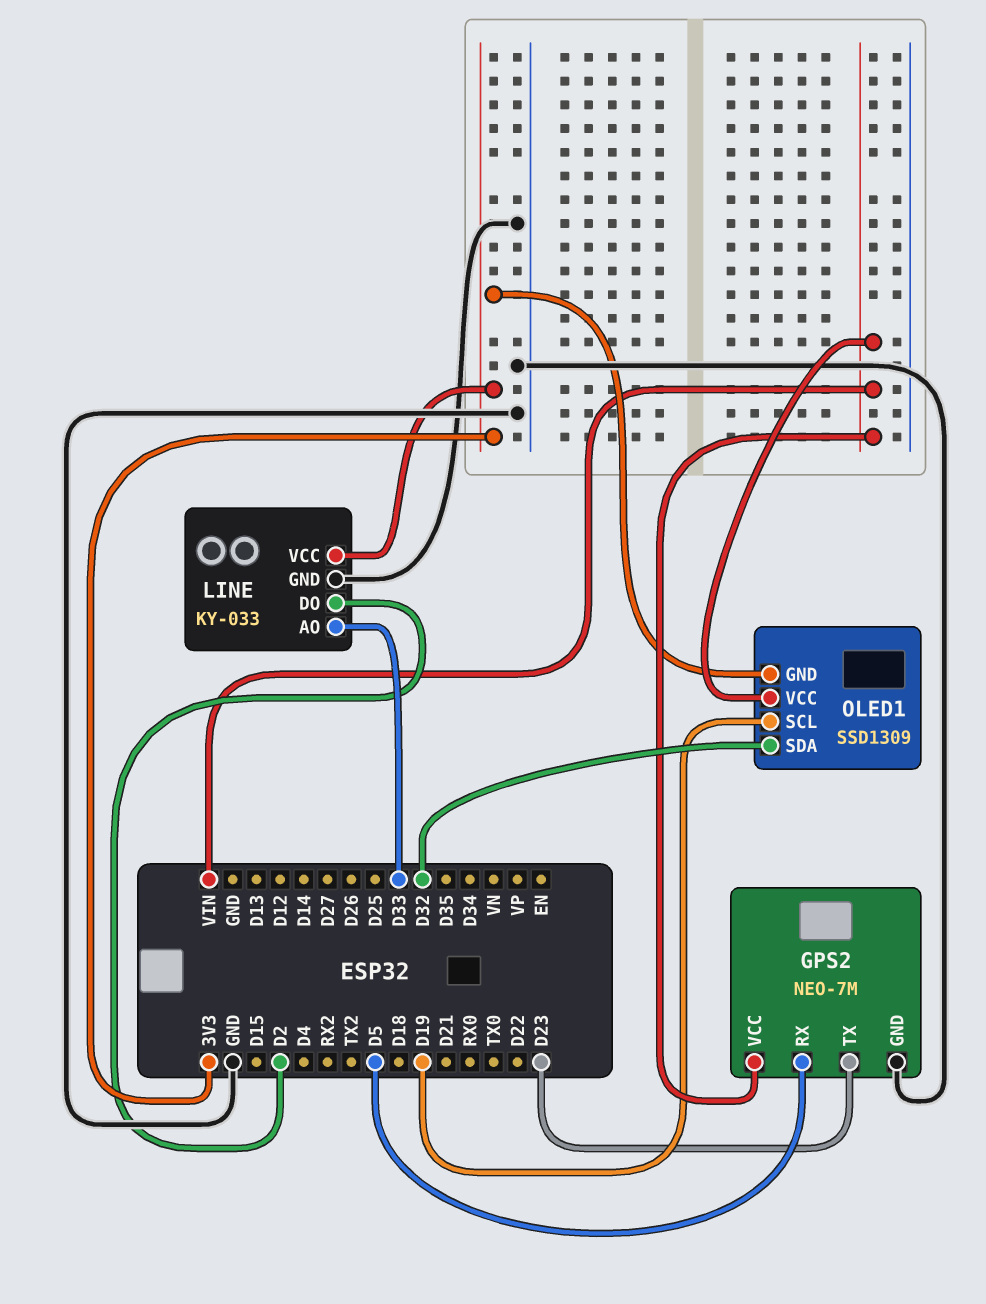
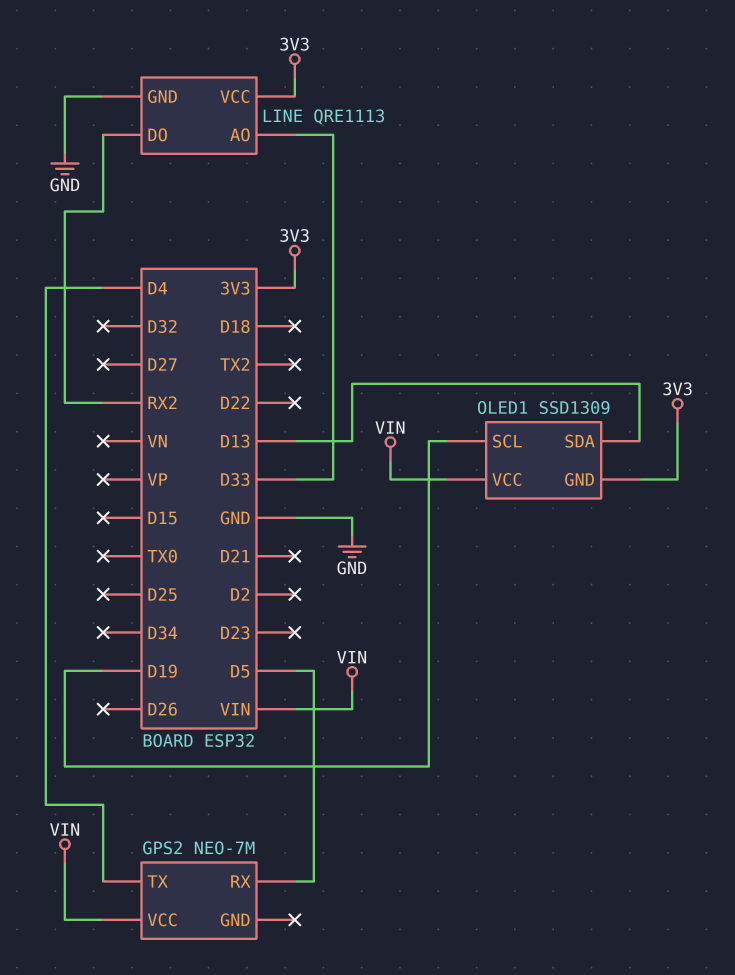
GPS2 pin GND: GND -> none
GPS2 pin TX: D23 -> D4
LINE: KY-033 -> QRE1113
LINE pin DO: D2 -> RX2
OLED1 pin SDA: D32 -> D13

